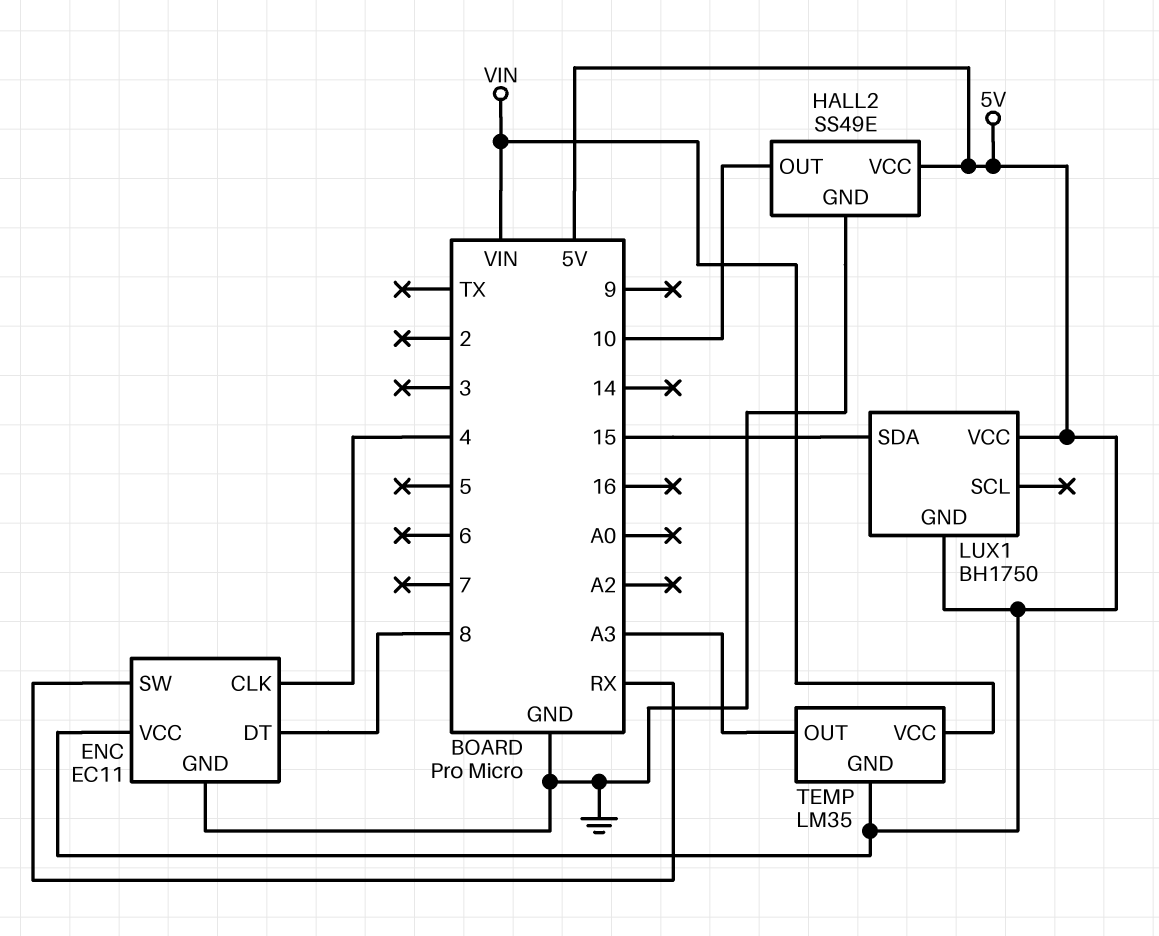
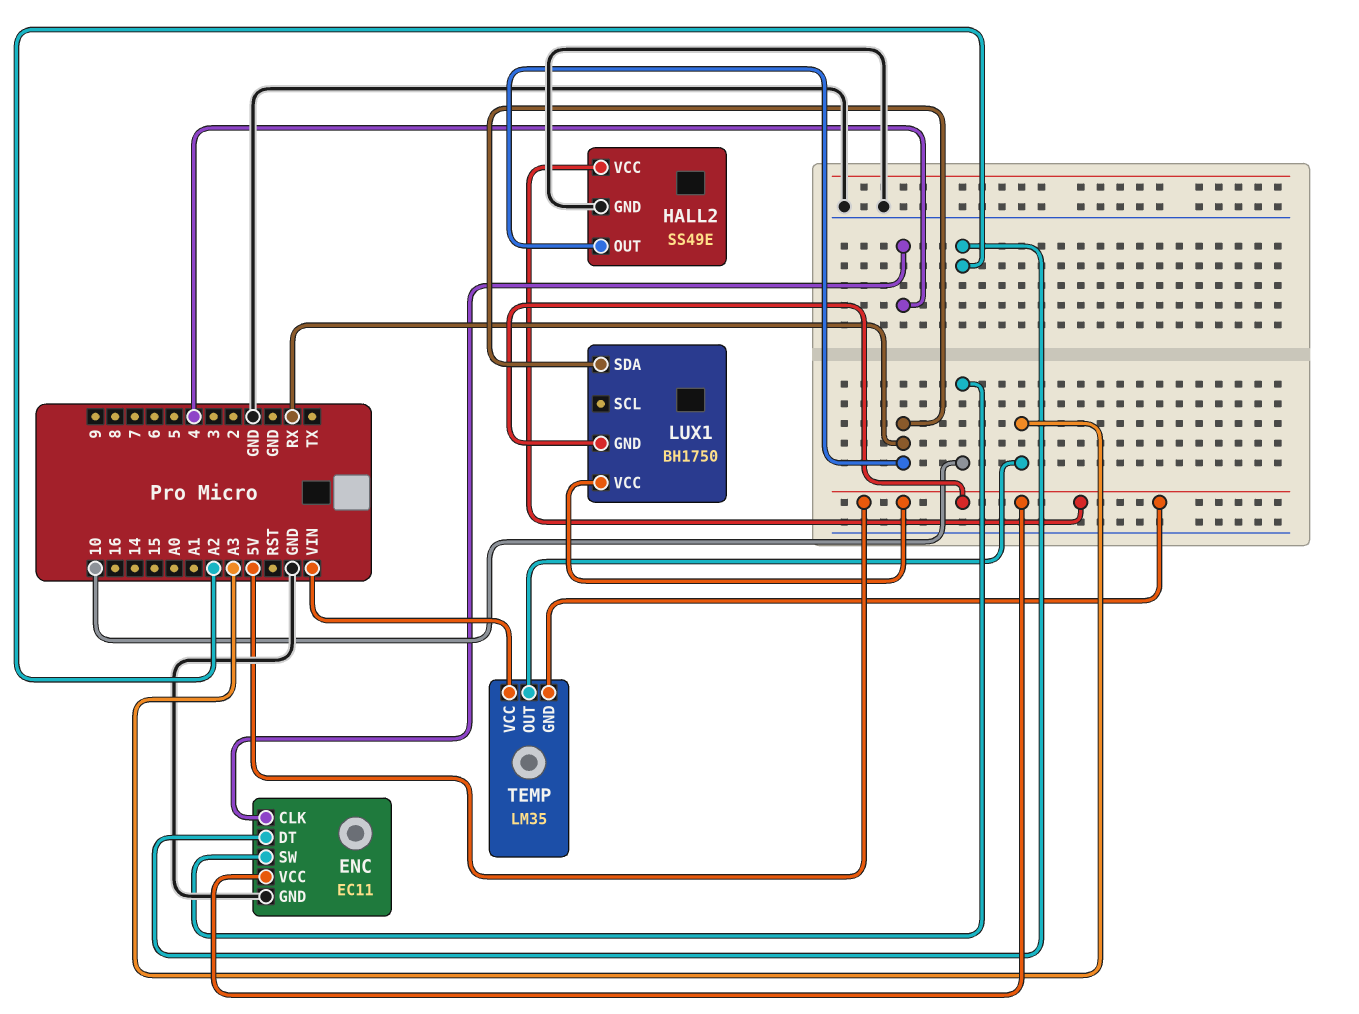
ENC pin DT: 8 -> A2
ENC pin SW: RX -> 10
HALL2 pin OUT: 10 -> RX
LUX1 pin SDA: 15 -> RX

